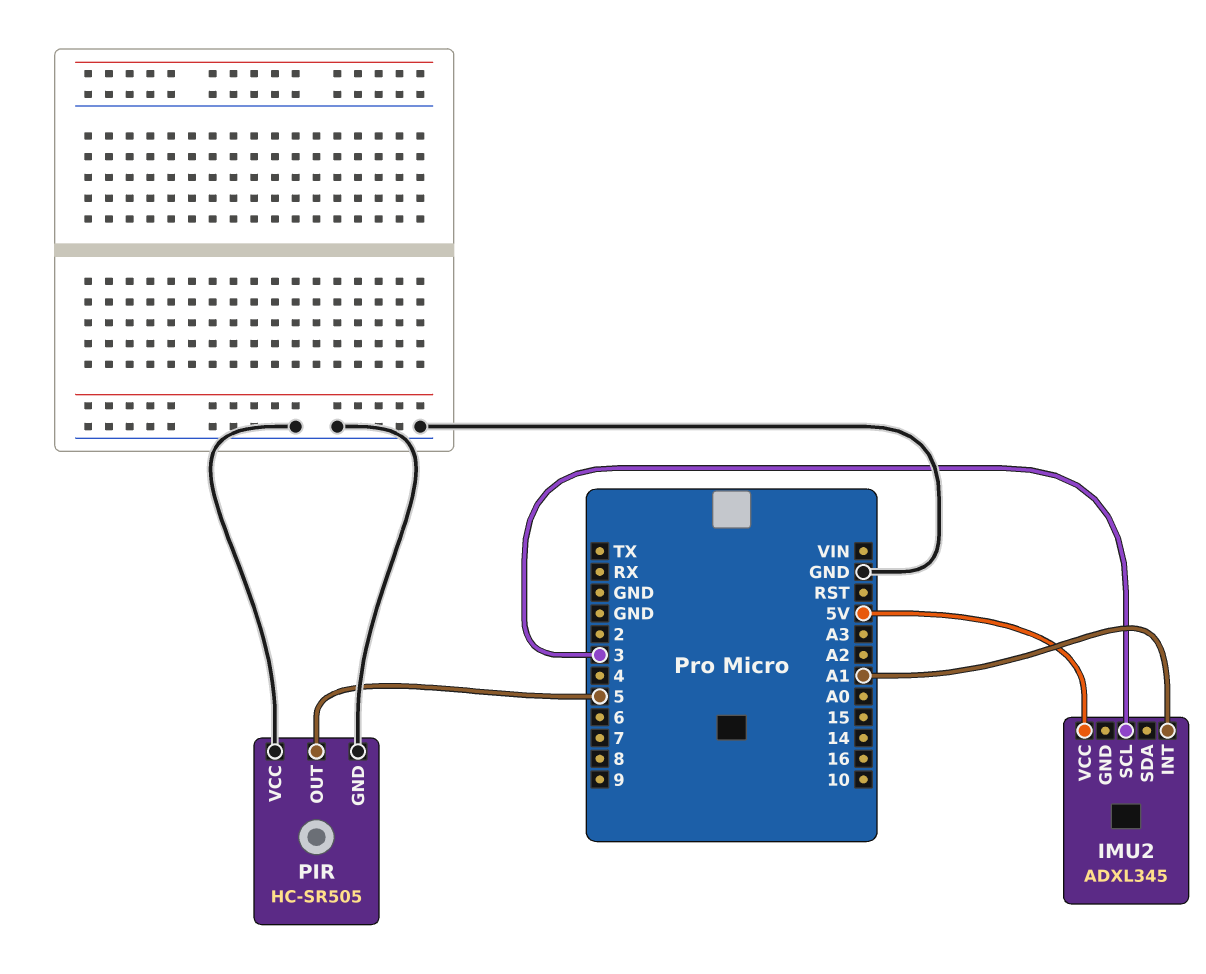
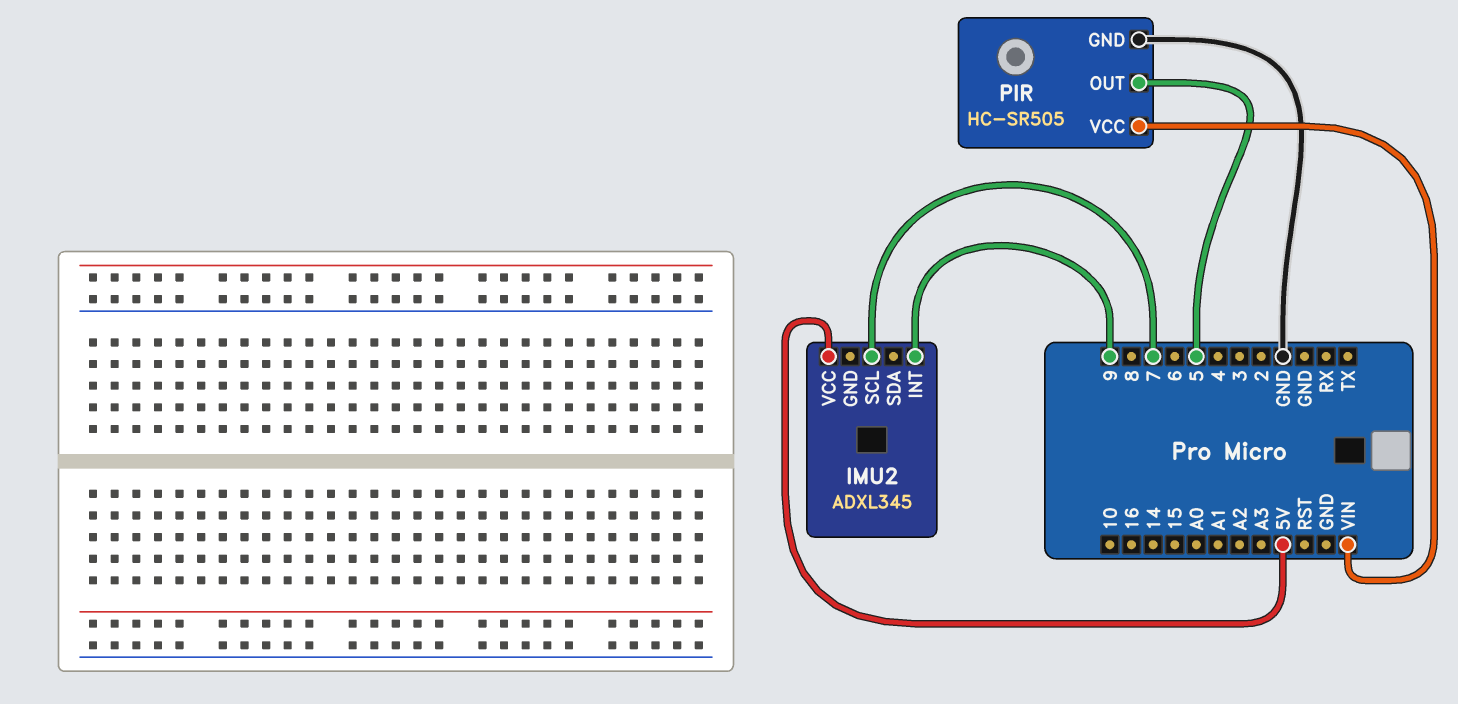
IMU2 pin INT: A1 -> 9
IMU2 pin SCL: 3 -> 7
PIR pin VCC: GND -> VIN

